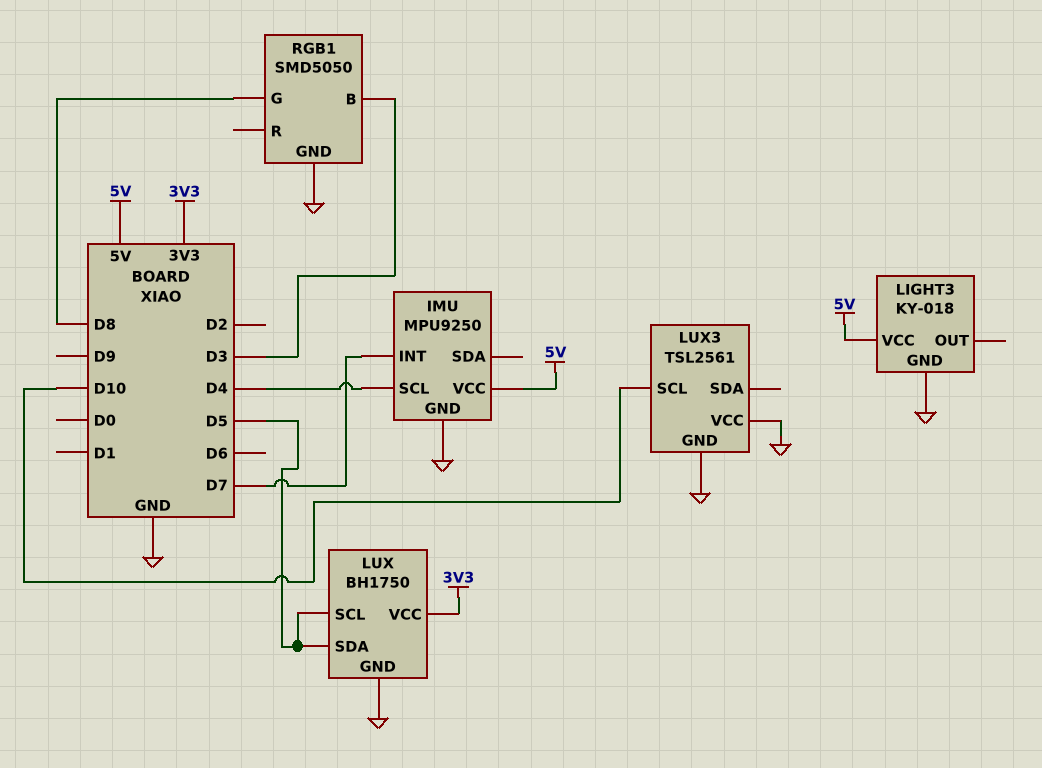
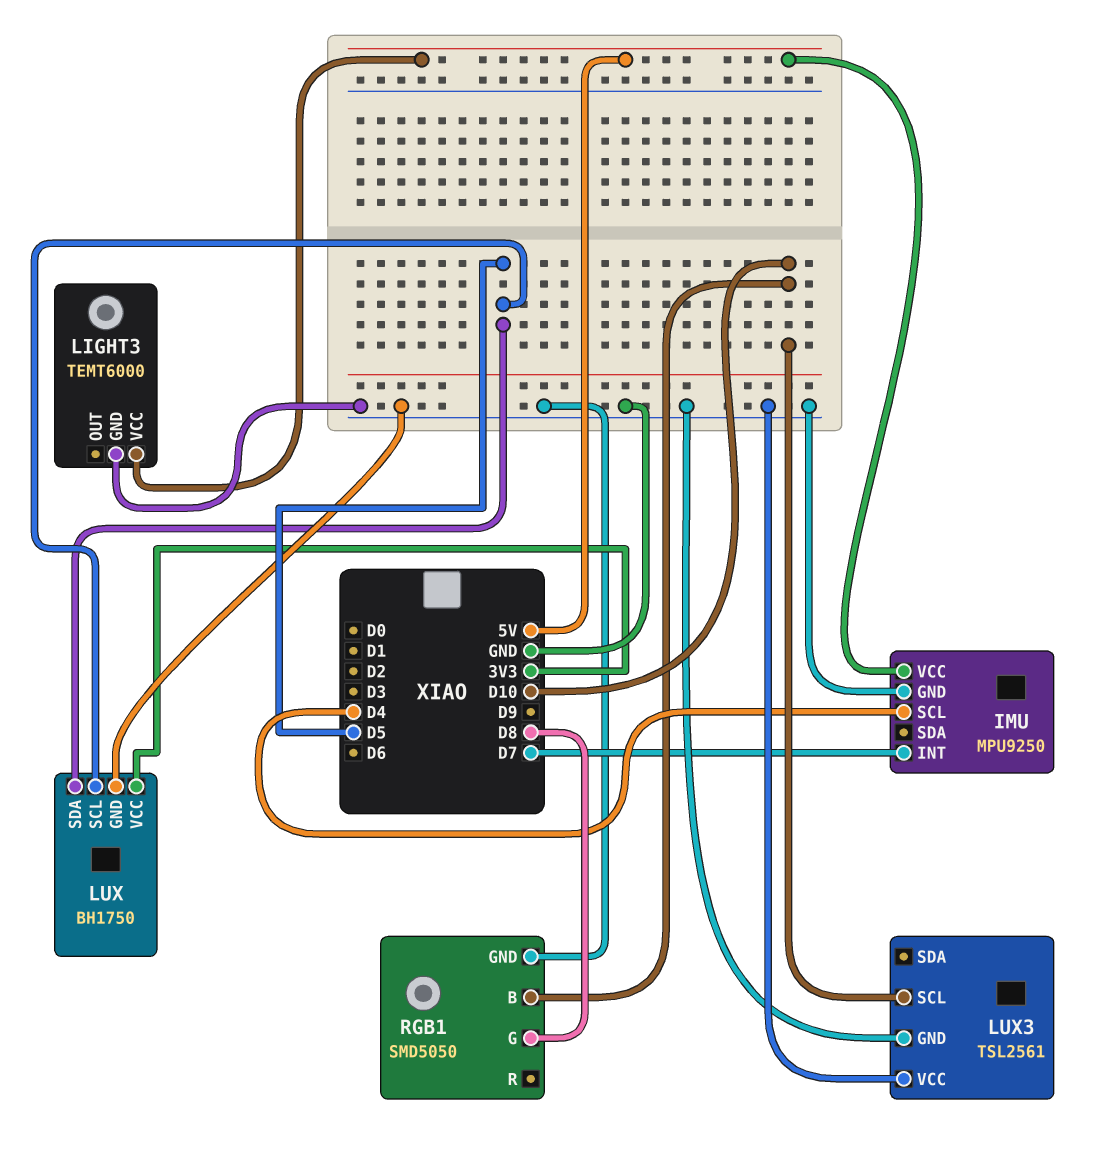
LIGHT3: KY-018 -> TEMT6000
RGB1 pin B: D3 -> D10

